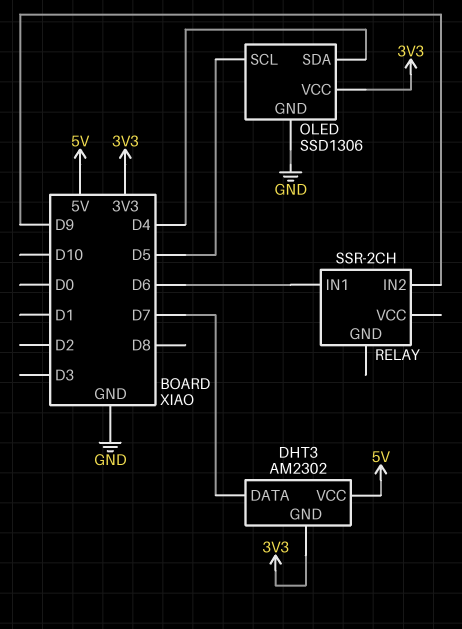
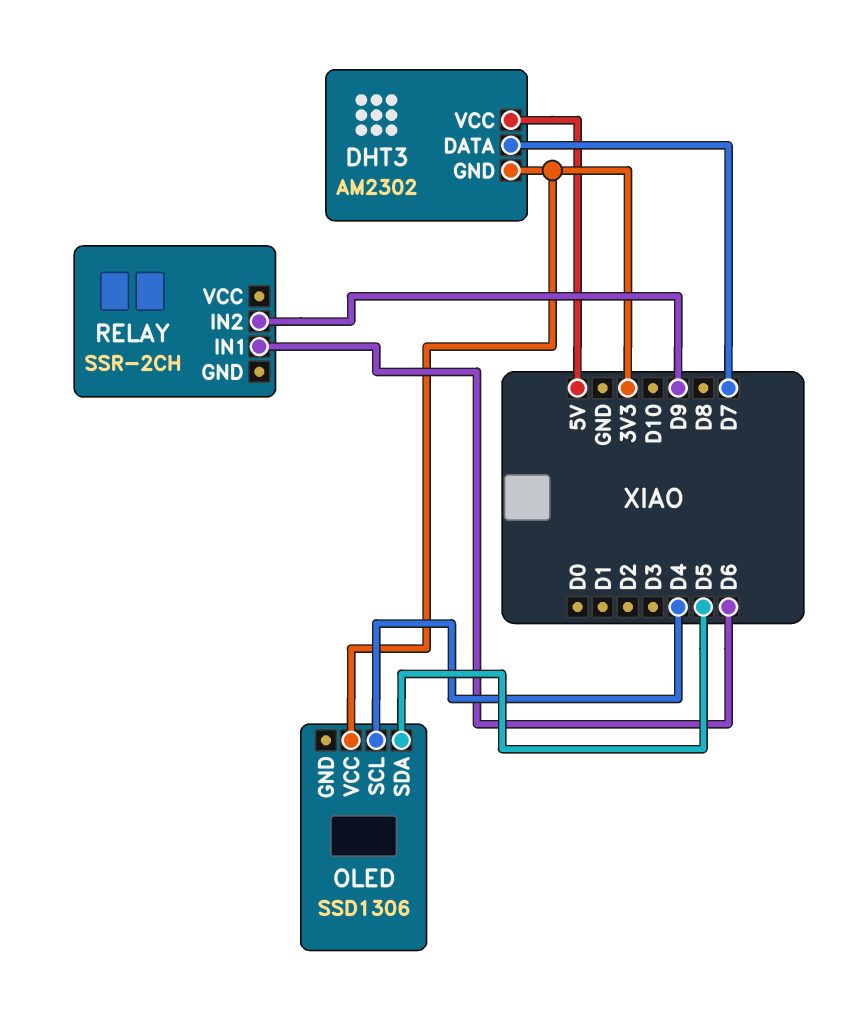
OLED pin GND: GND -> none
OLED pin SCL: D5 -> D4
OLED pin SDA: D4 -> D5

